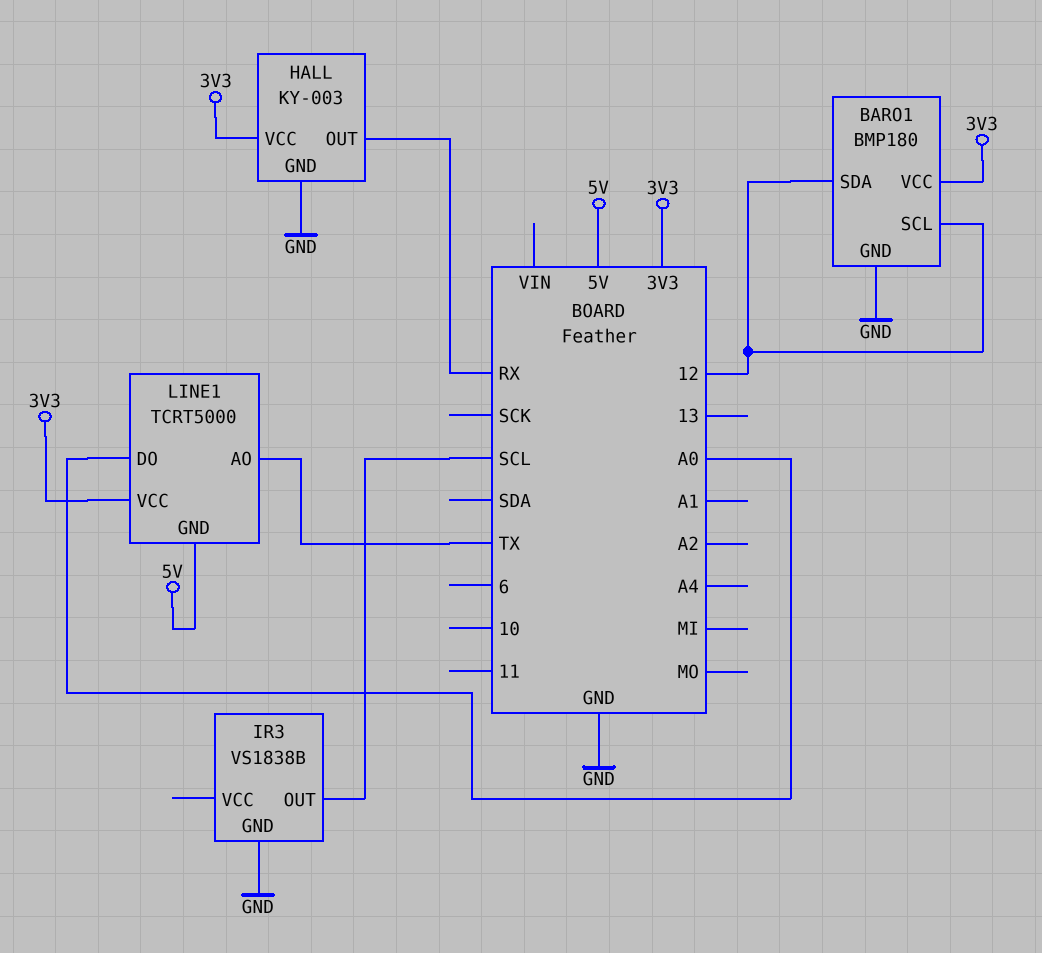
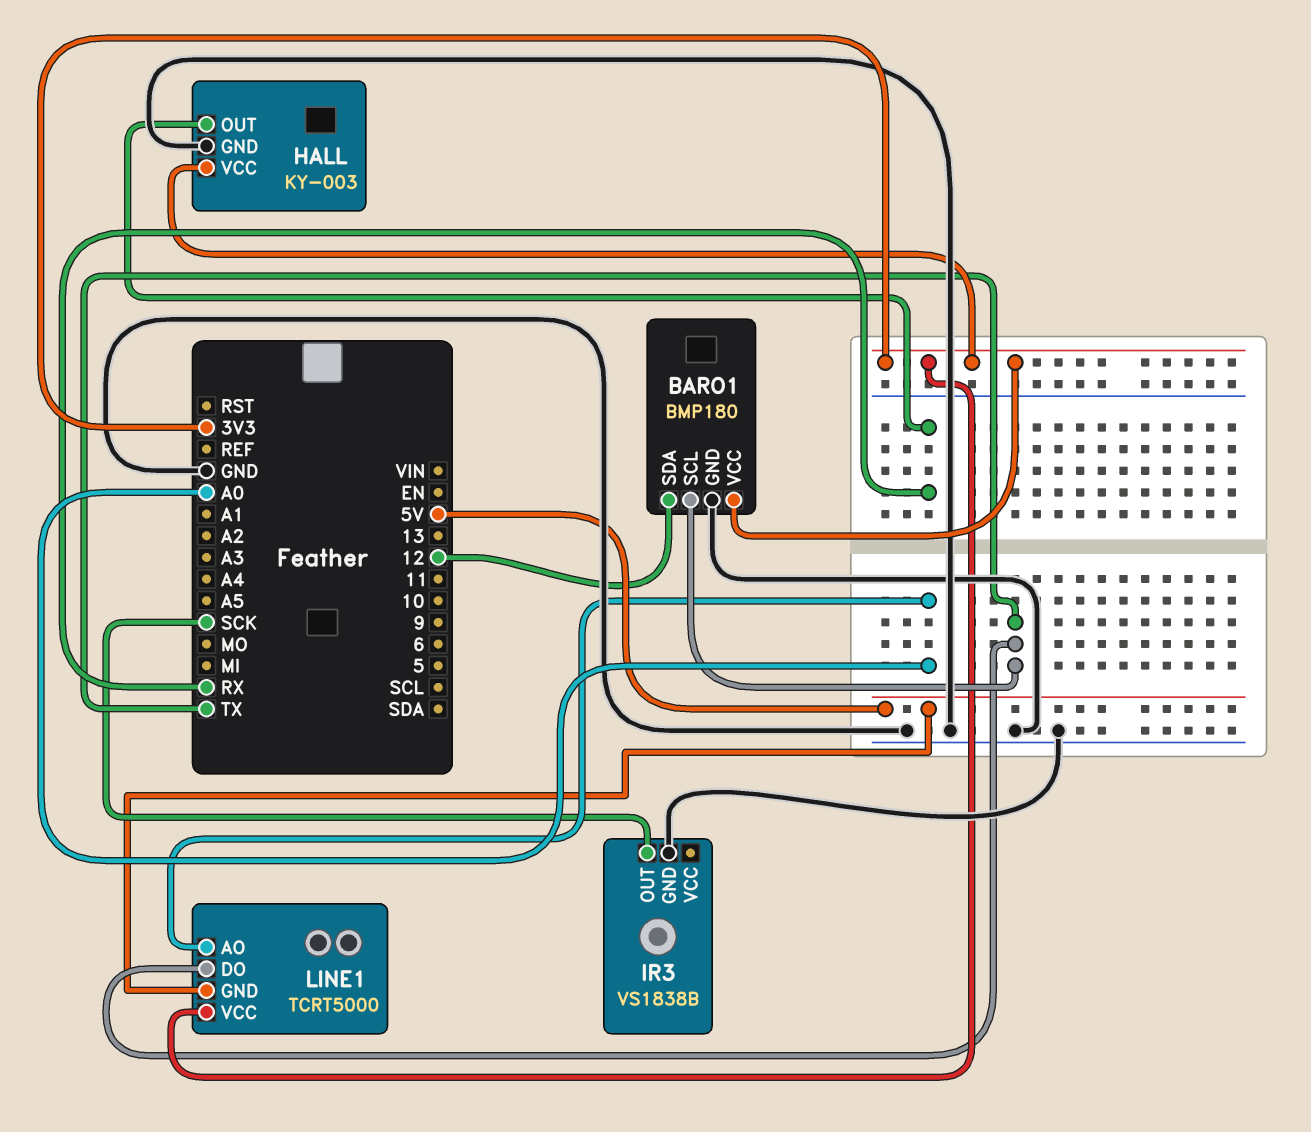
BARO1 pin SCL: 12 -> TX
IR3 pin OUT: SCL -> SCK
LINE1 pin AO: TX -> A0
LINE1 pin DO: A0 -> TX

